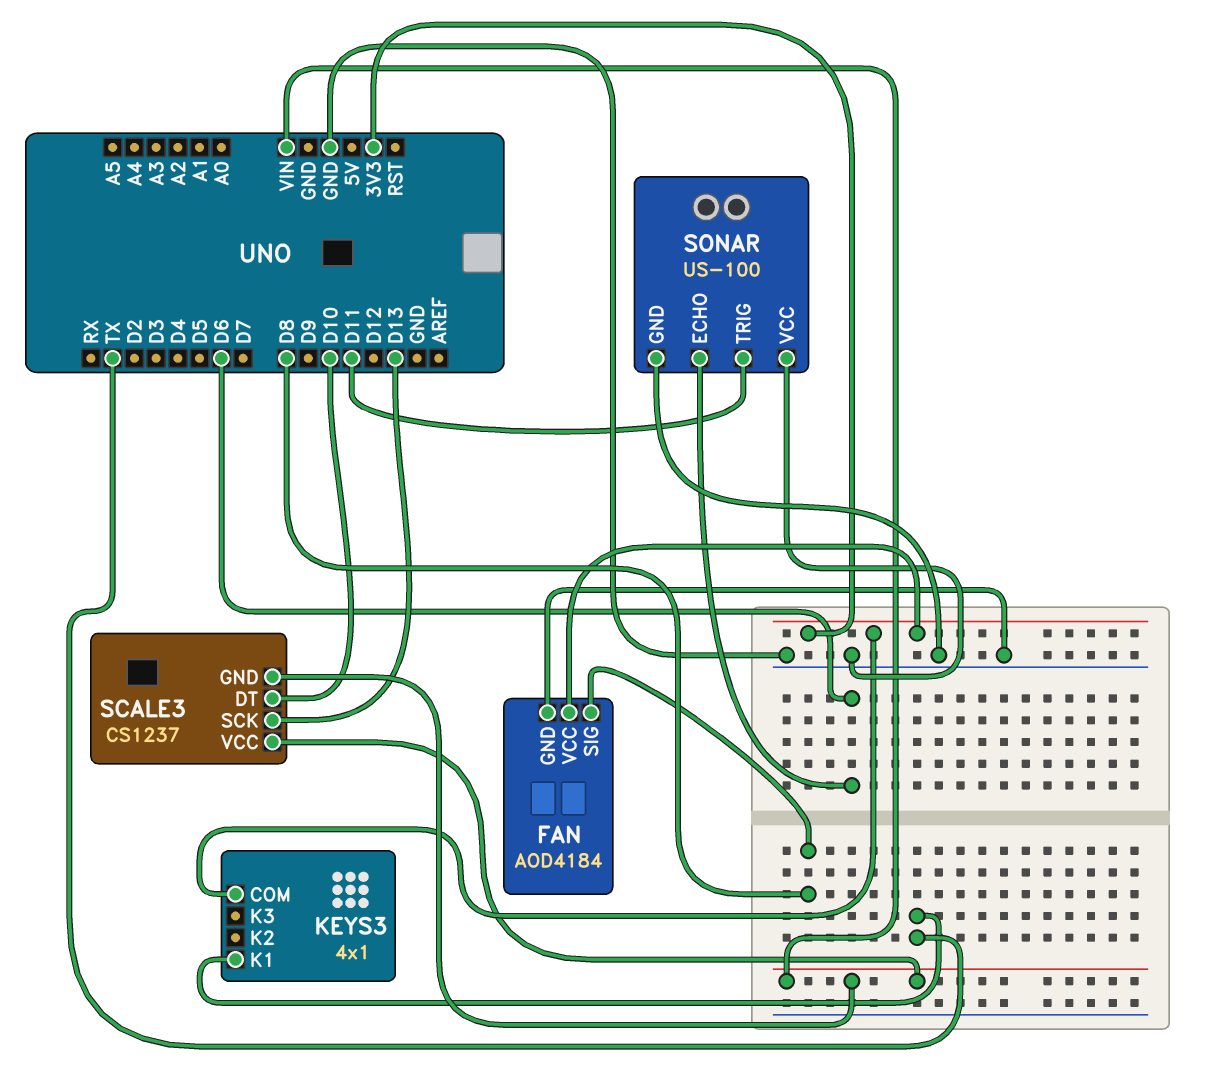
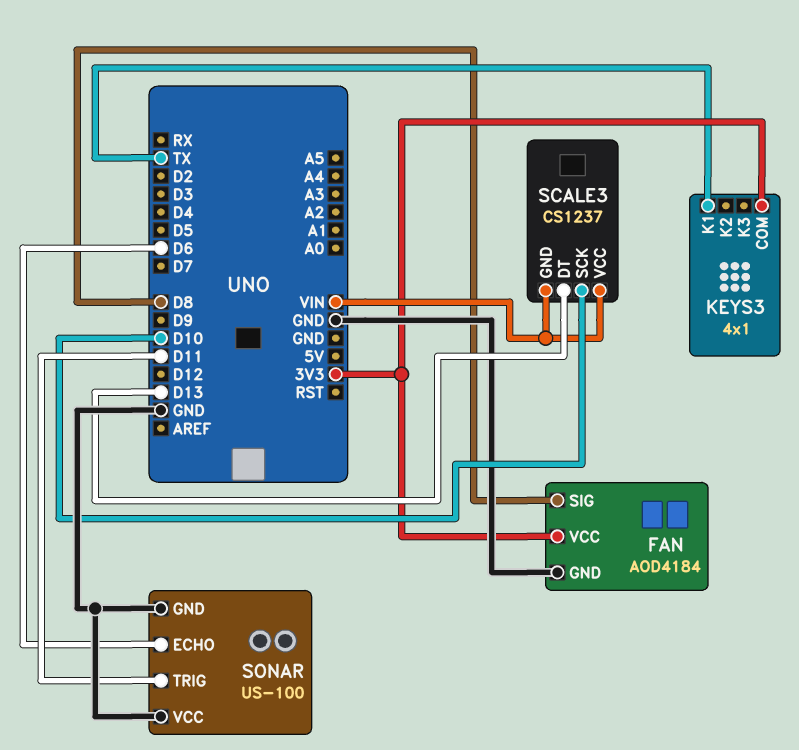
SCALE3 pin DT: D10 -> D13
SCALE3 pin SCK: D13 -> D10

